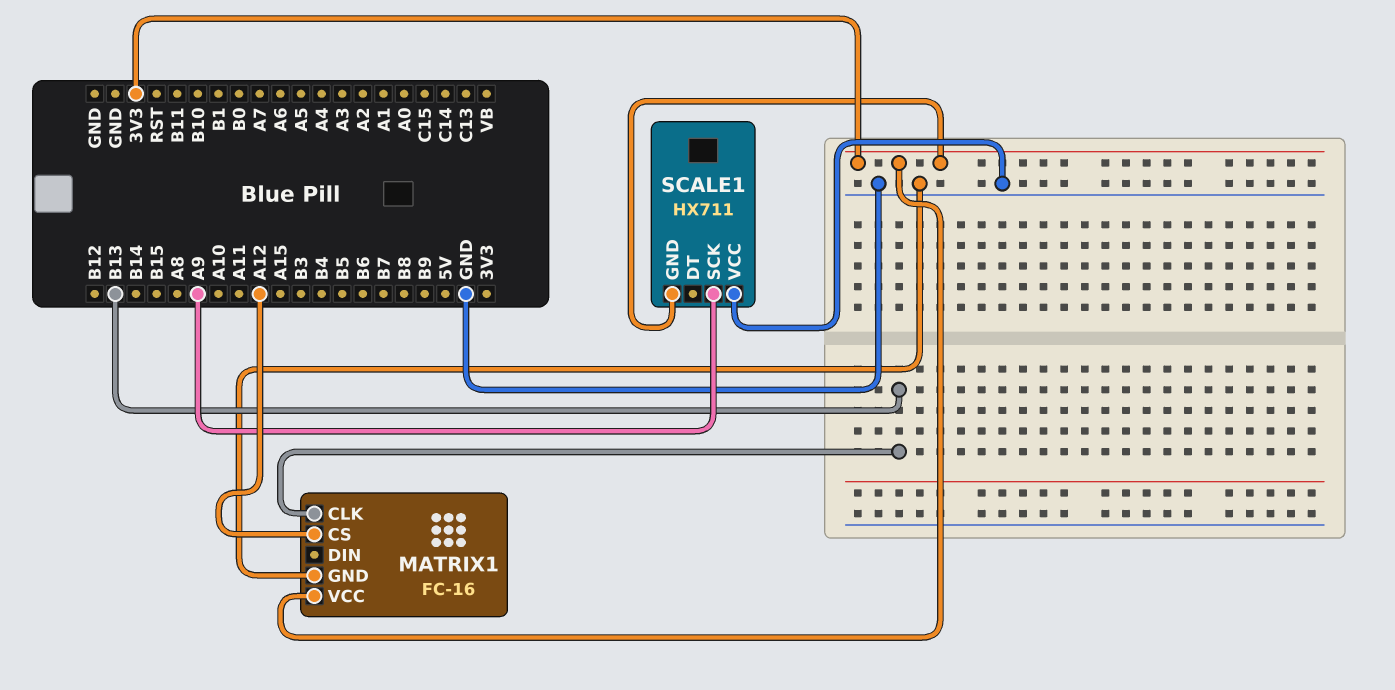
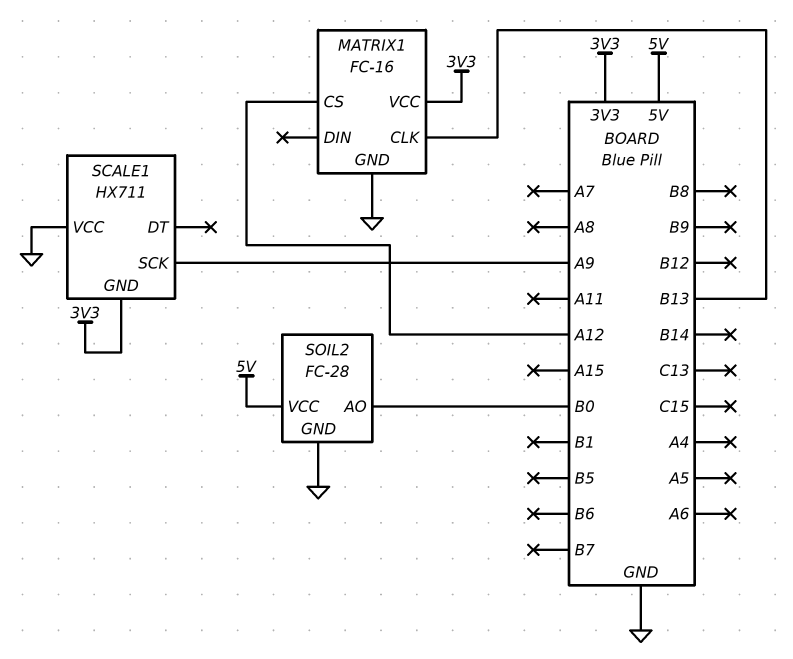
SOIL2: none -> FC-28
SOIL2 pin AO: none -> B0
SOIL2 pin GND: none -> GND
SOIL2 pin VCC: none -> 5V

